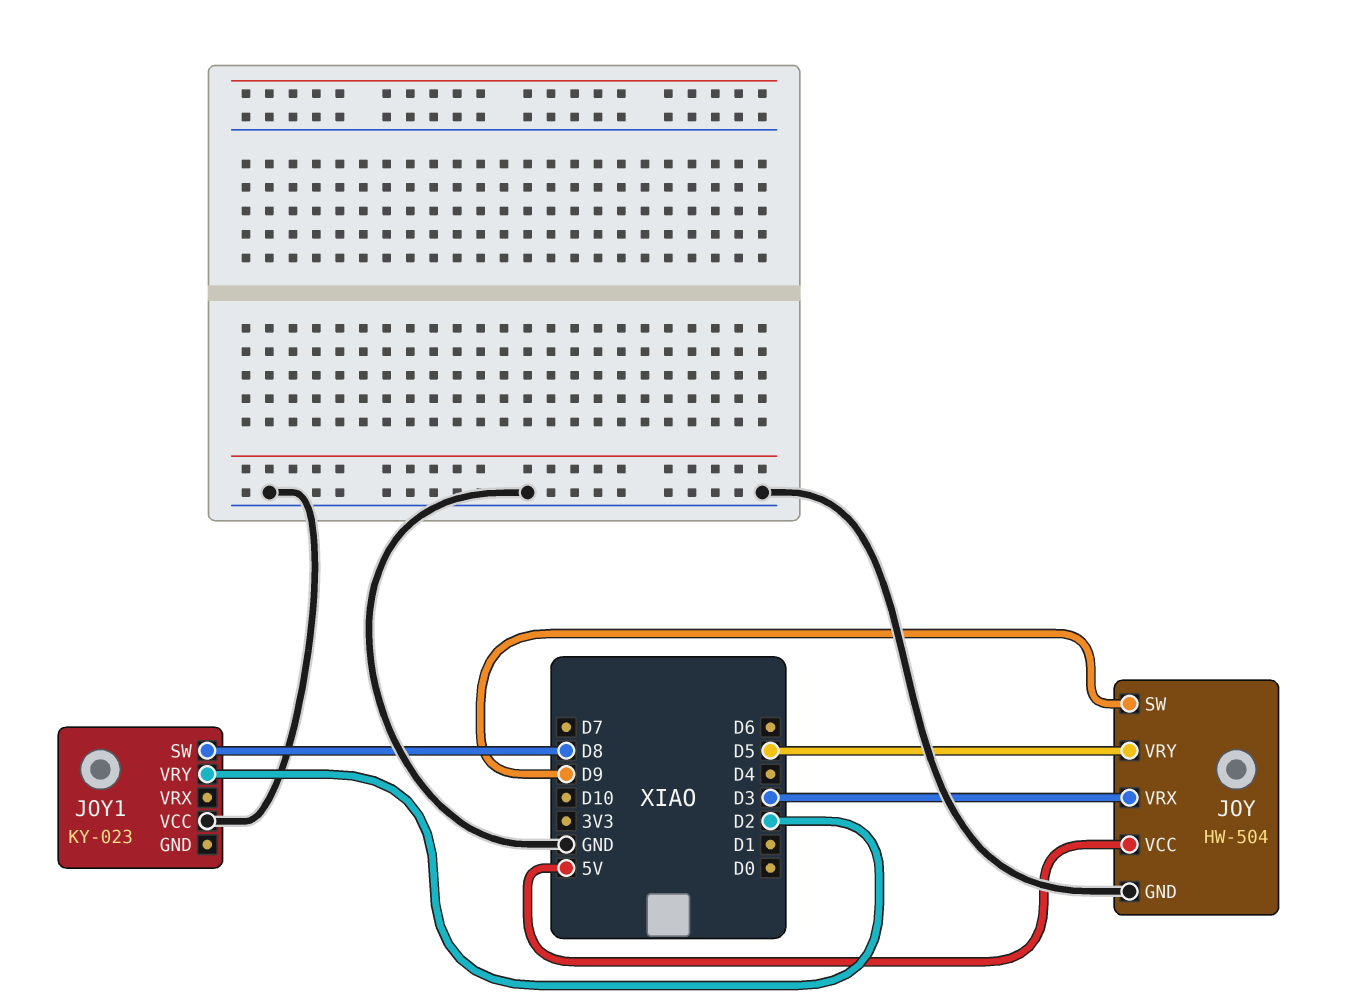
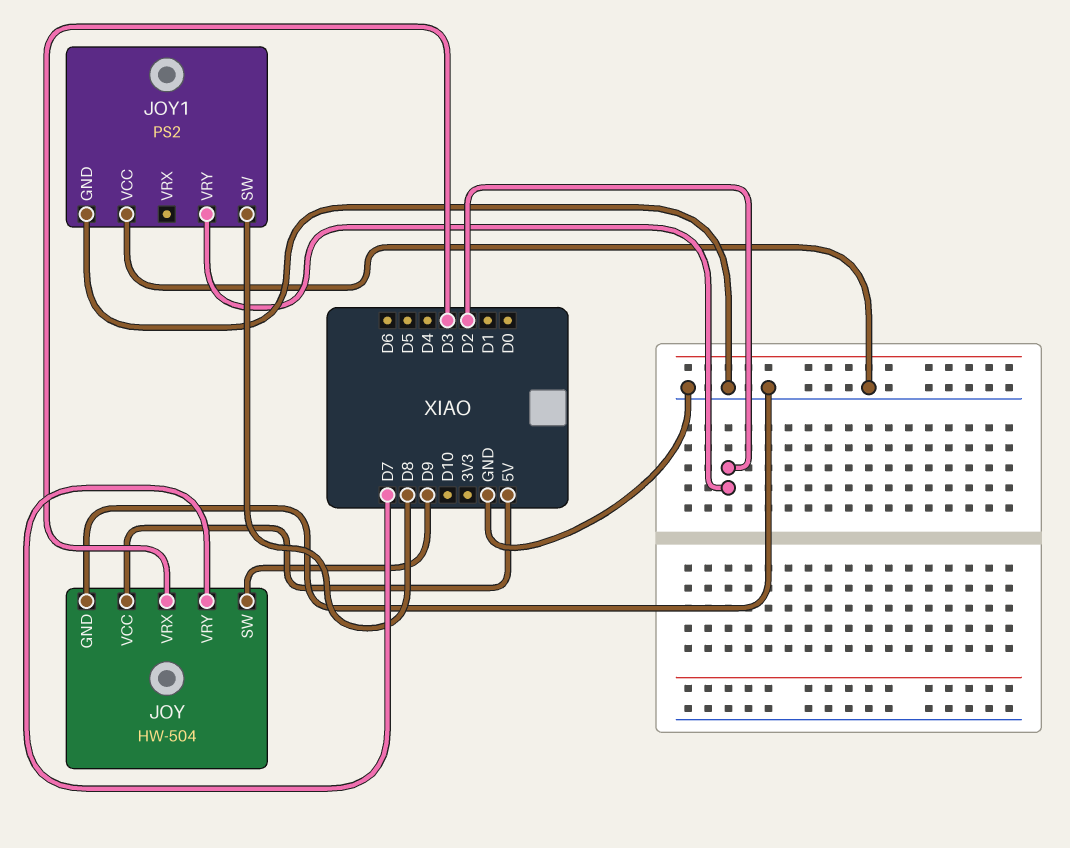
JOY pin VRY: D5 -> D7
JOY1: KY-023 -> PS2
JOY1 pin GND: none -> GND

